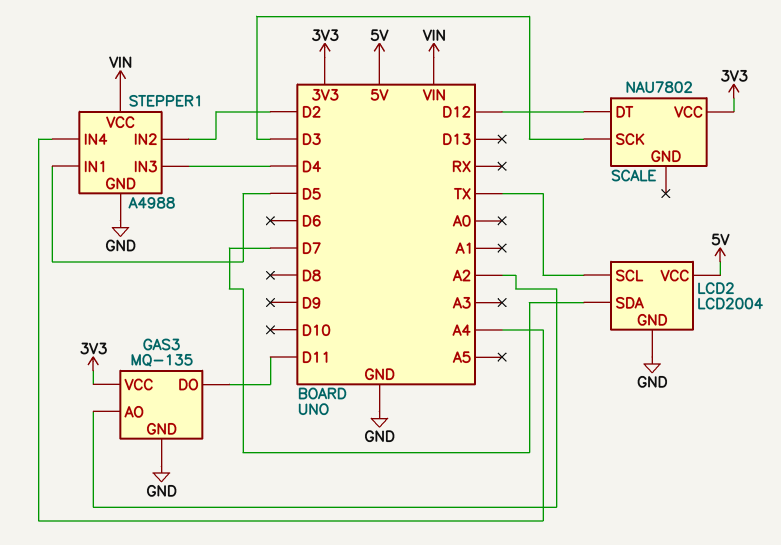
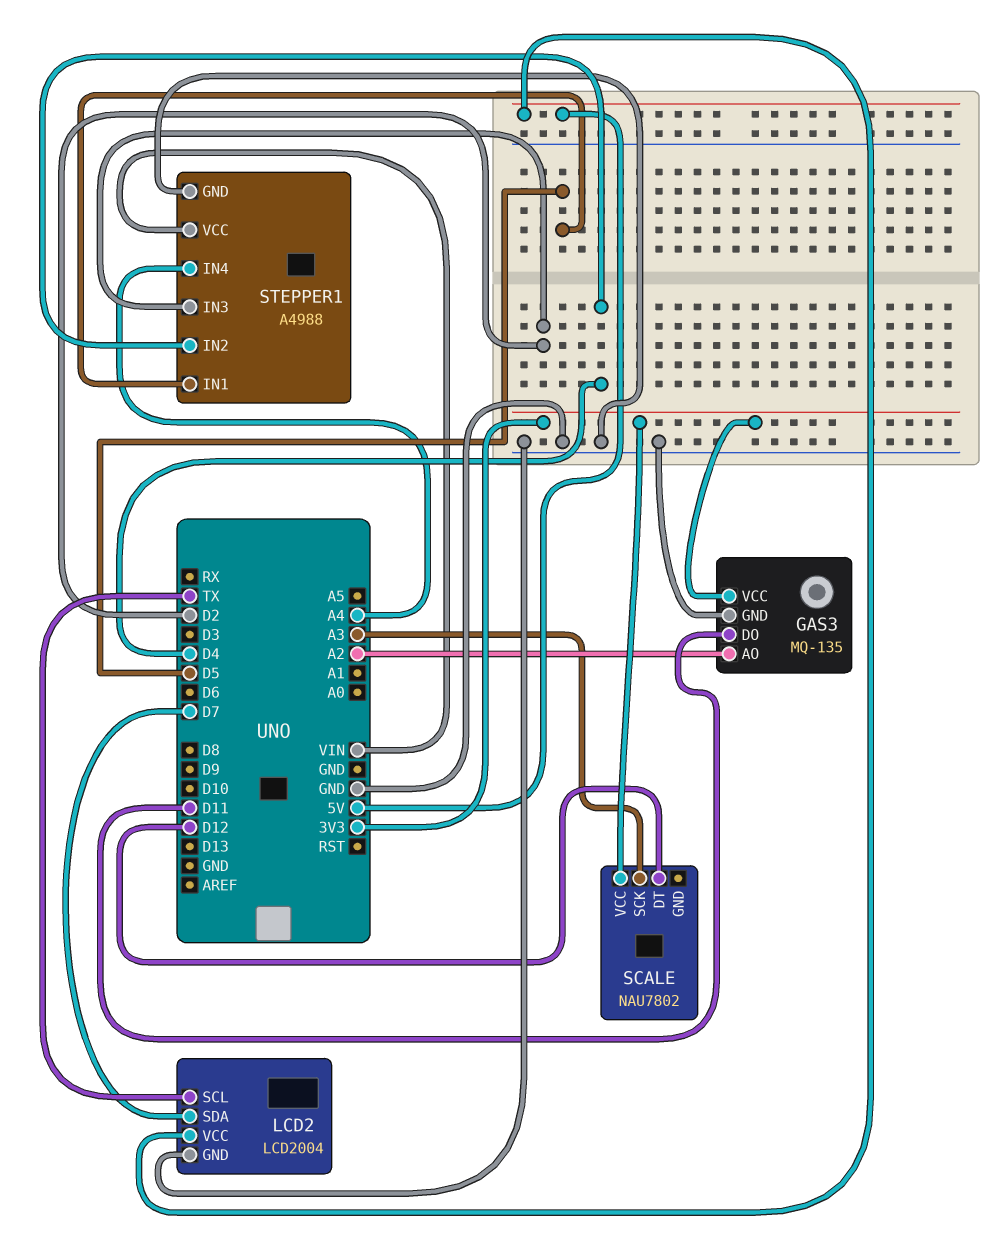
SCALE pin SCK: D3 -> A3
STEPPER1 pin IN2: D2 -> D4
STEPPER1 pin IN3: D4 -> D2

